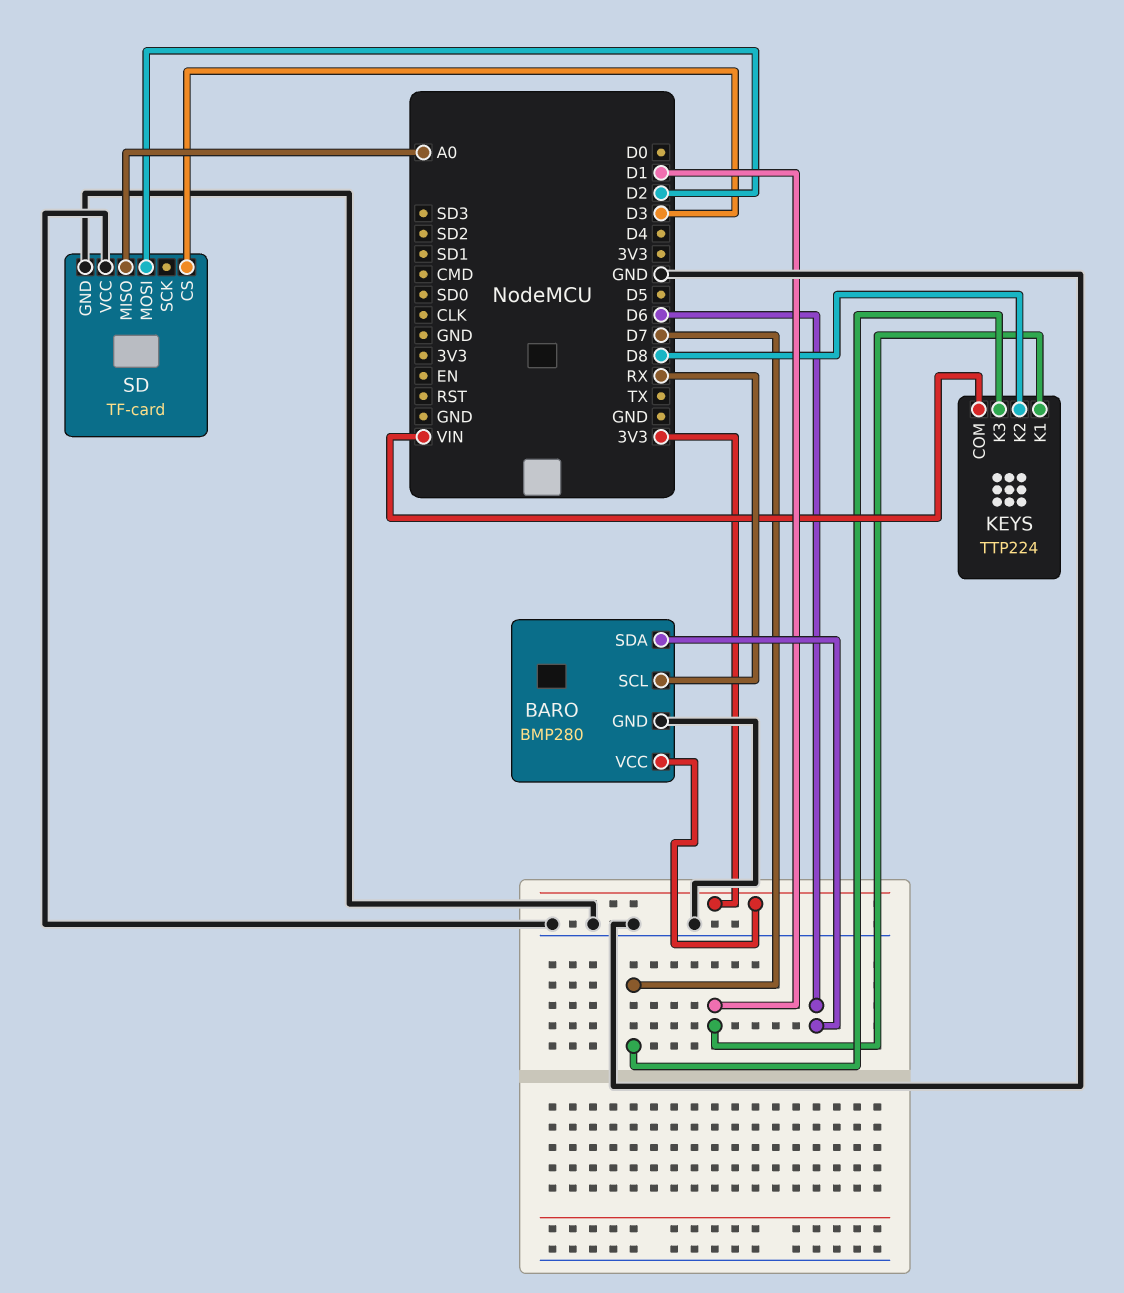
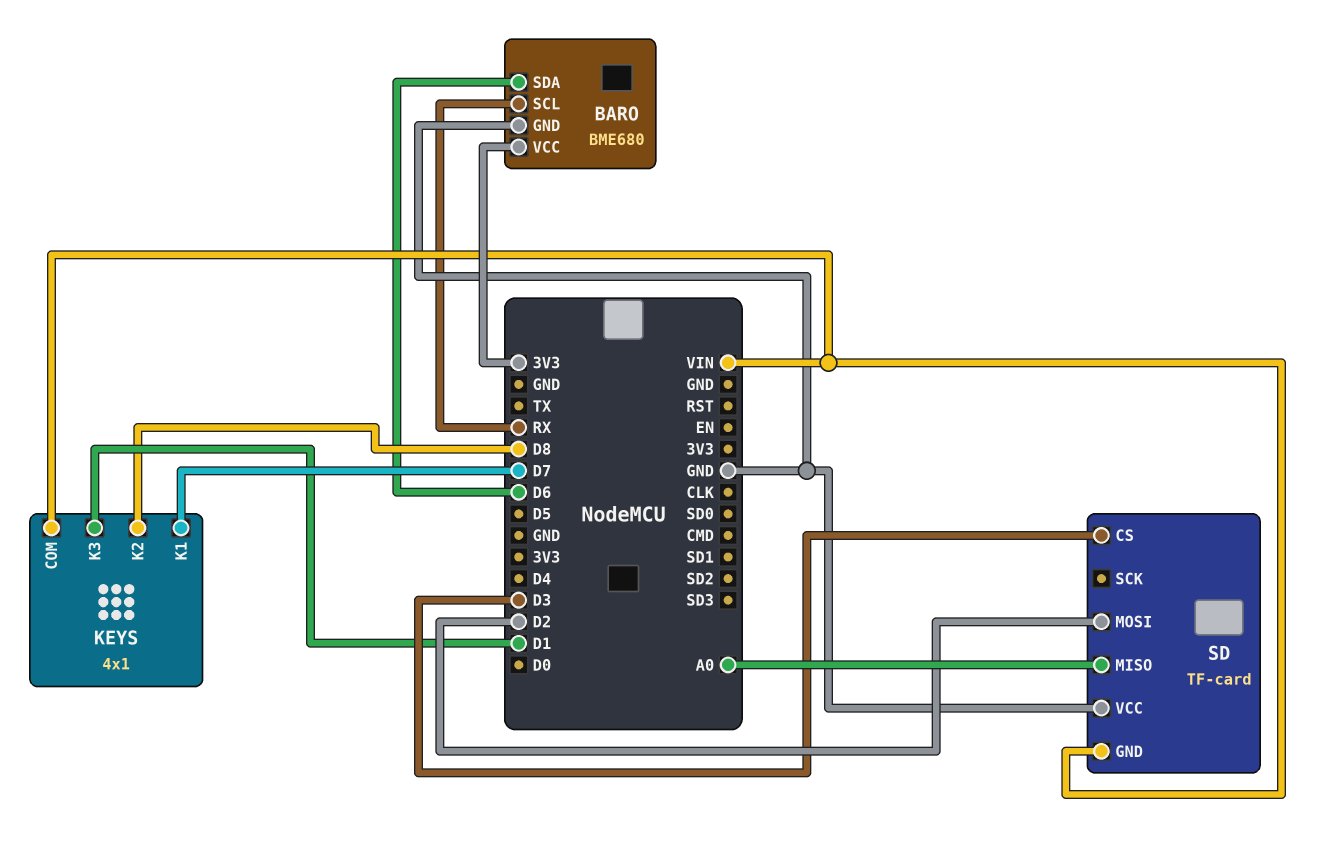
BARO: BMP280 -> BME680
KEYS: TTP224 -> 4x1
KEYS pin K1: D1 -> D7
KEYS pin K3: D7 -> D1
SD pin GND: GND -> VIN

